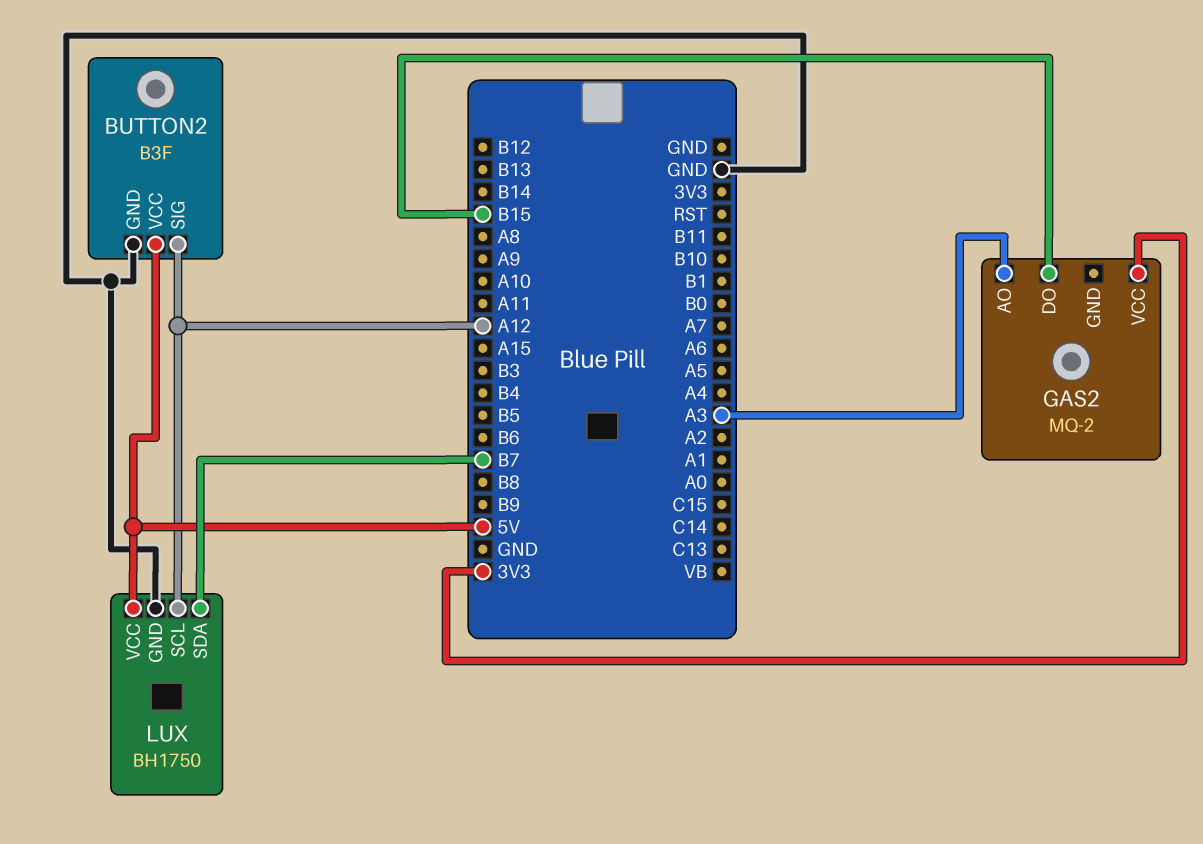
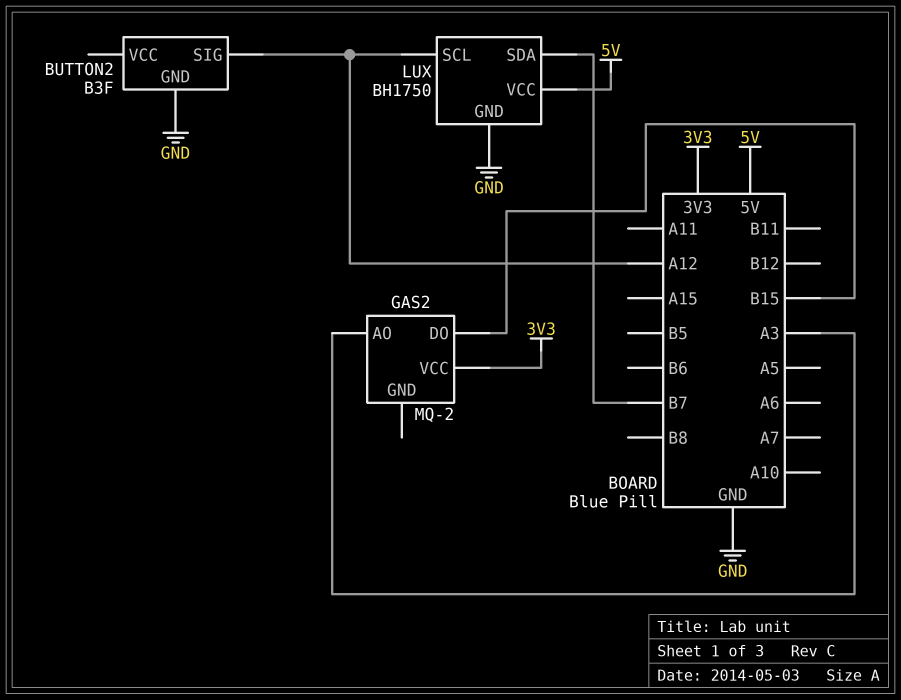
BUTTON2 pin VCC: 5V -> none

